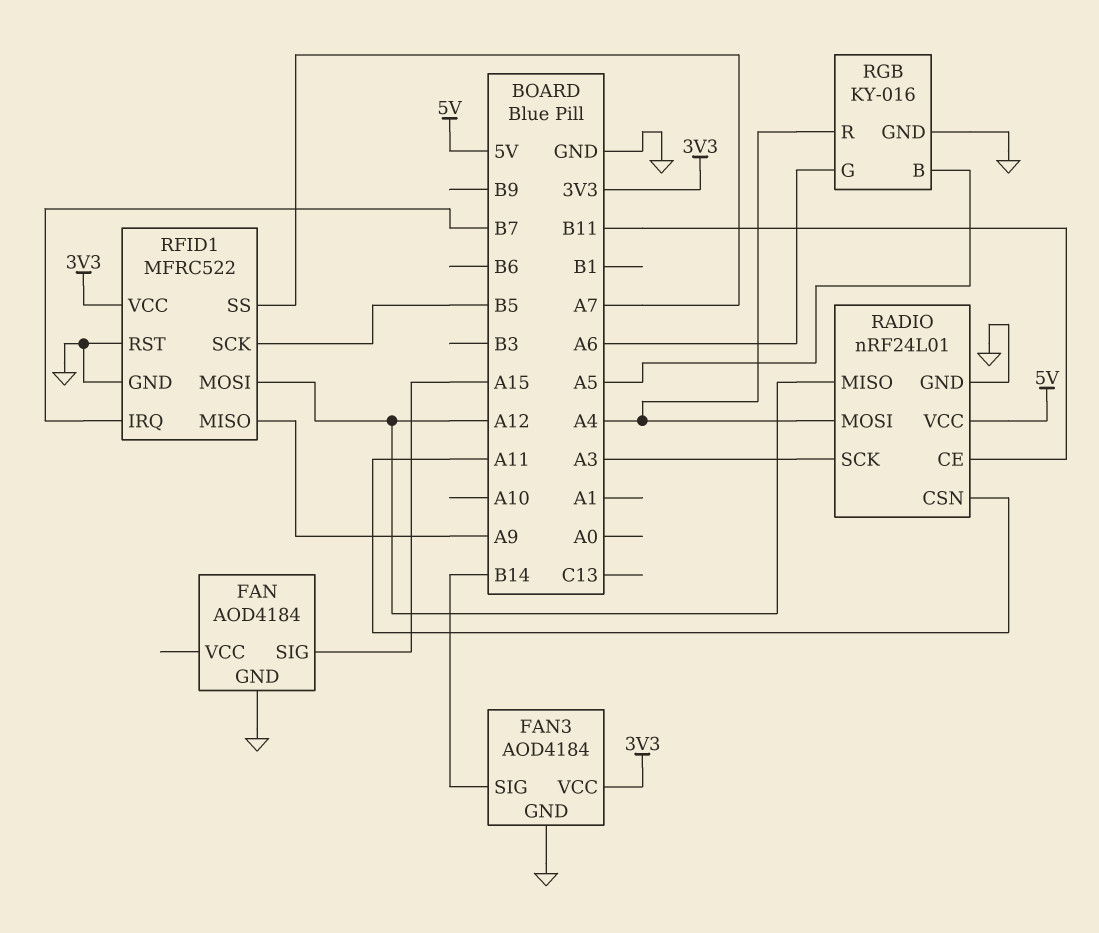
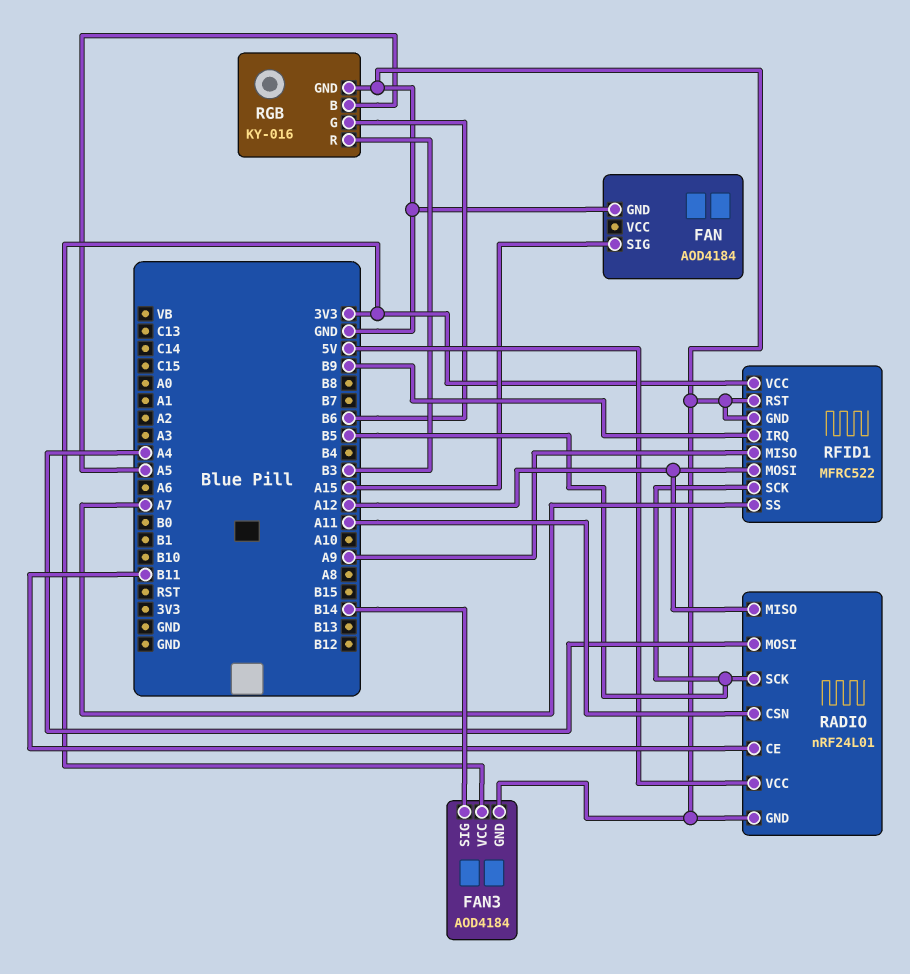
RADIO pin SCK: A3 -> B5
RFID1 pin IRQ: B7 -> B9
RGB pin G: A6 -> B6
RGB pin R: A4 -> B3

